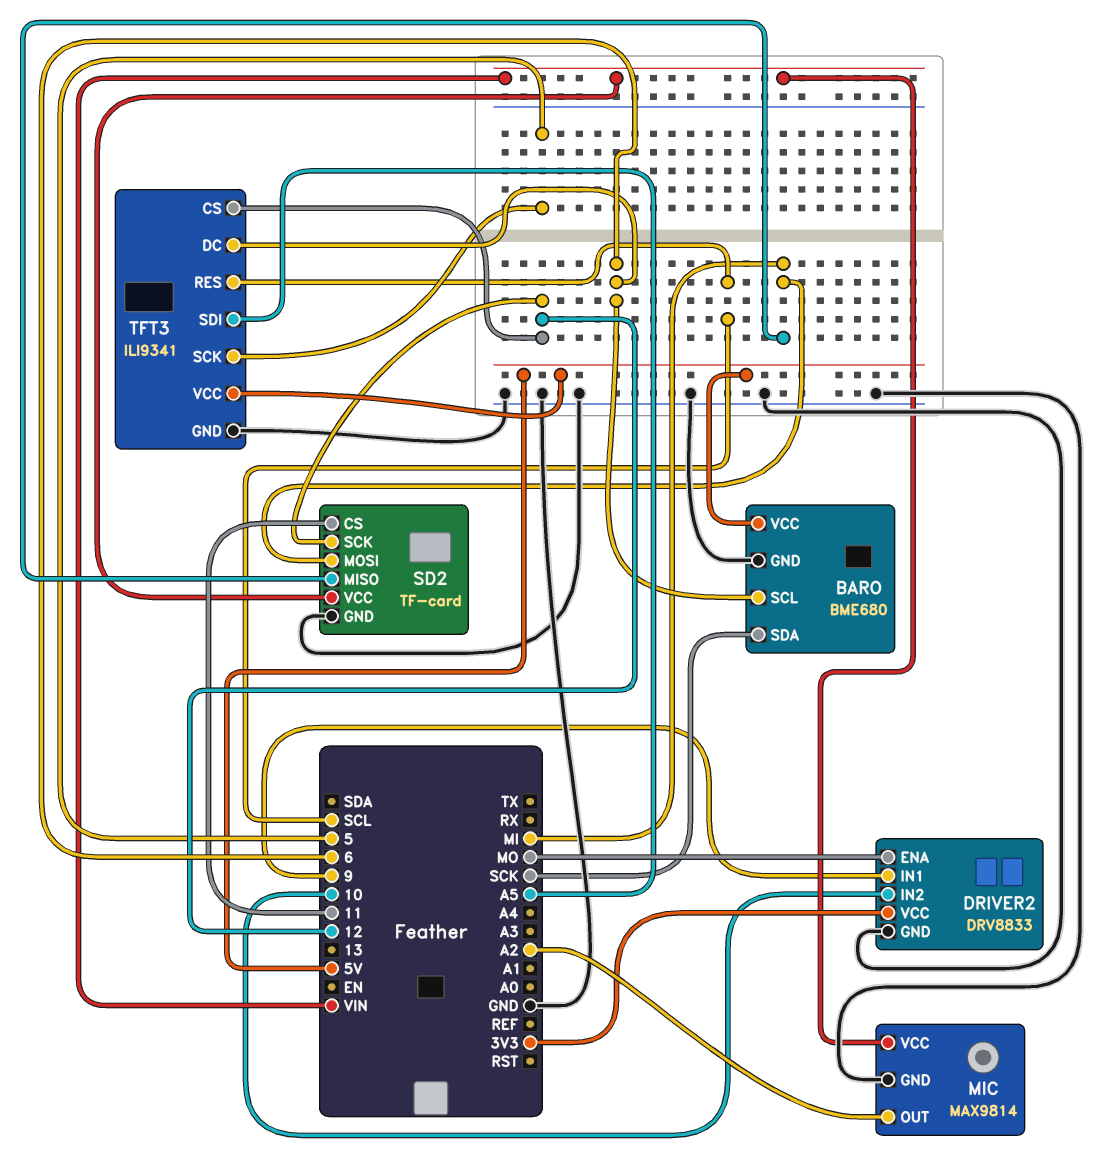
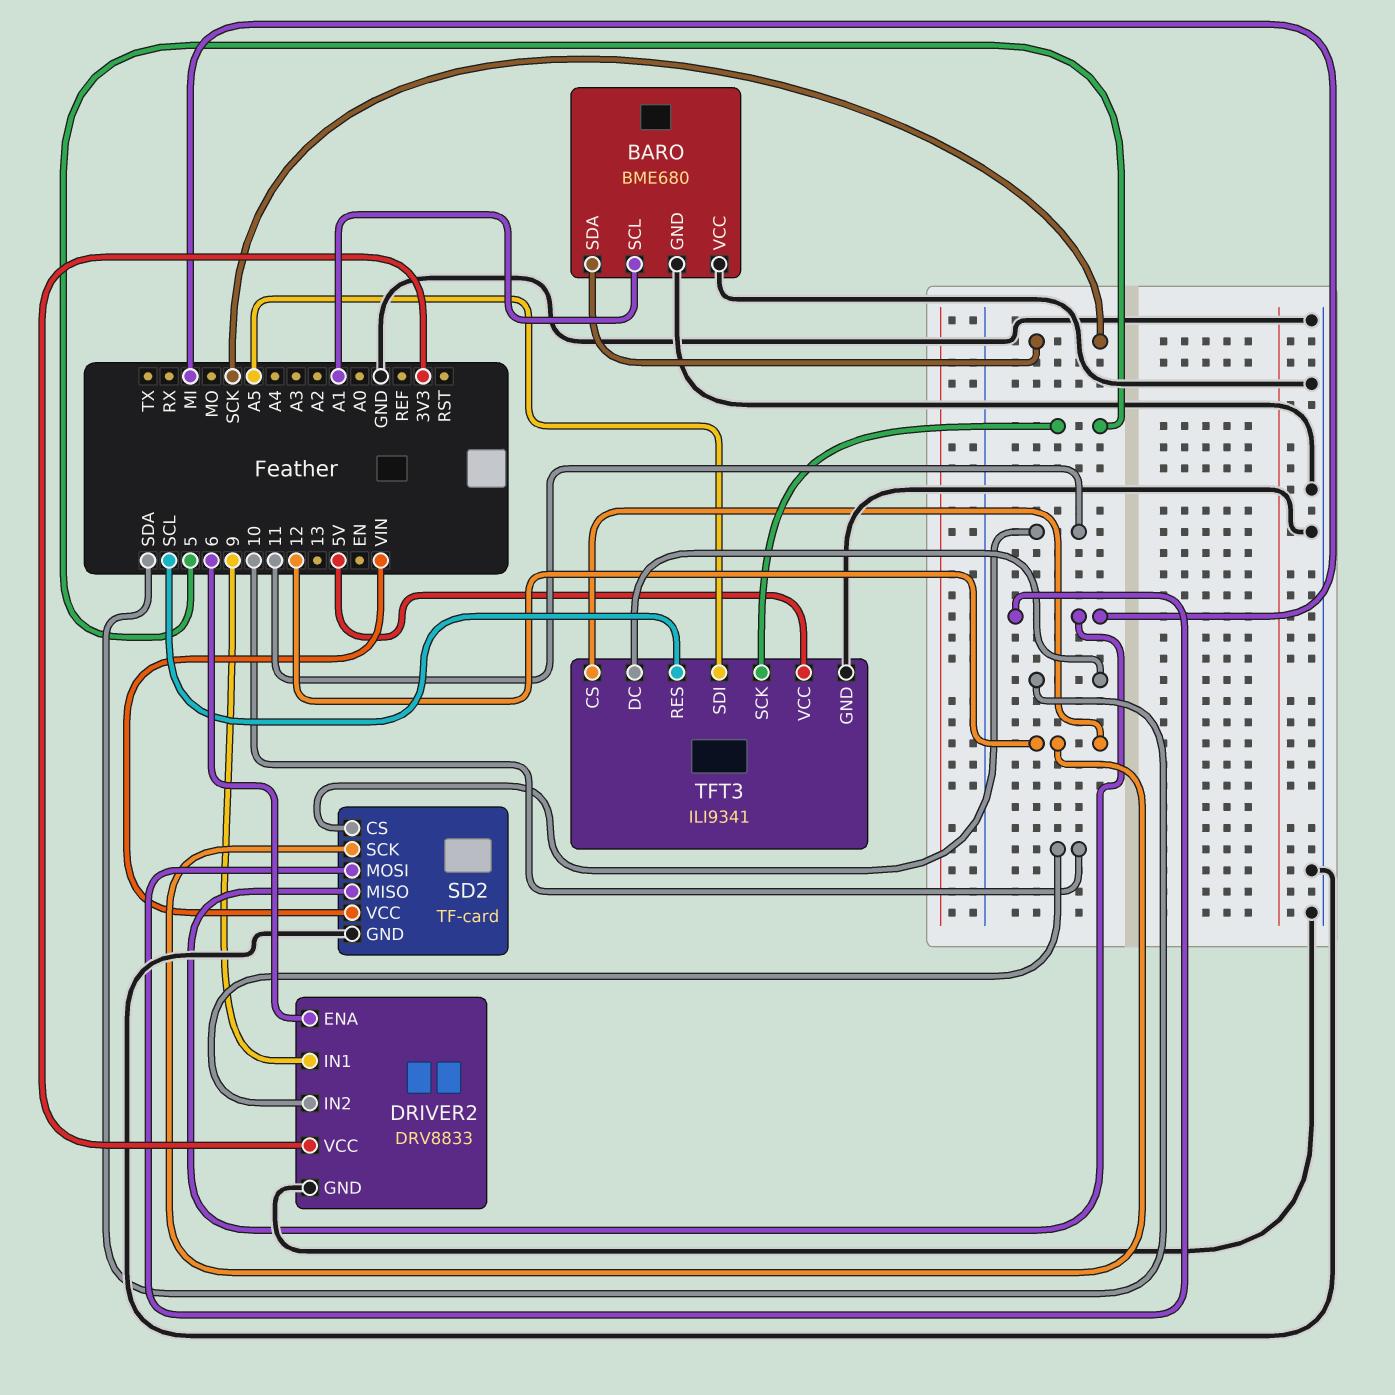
BARO pin SCL: 6 -> A1
BARO pin VCC: 5V -> GND
DRIVER2 pin ENA: MO -> 6
MIC: MAX9814 -> none
MIC pin GND: GND -> none
MIC pin OUT: A2 -> none
MIC pin VCC: VIN -> none
TFT3 pin DC: 6 -> SDA

